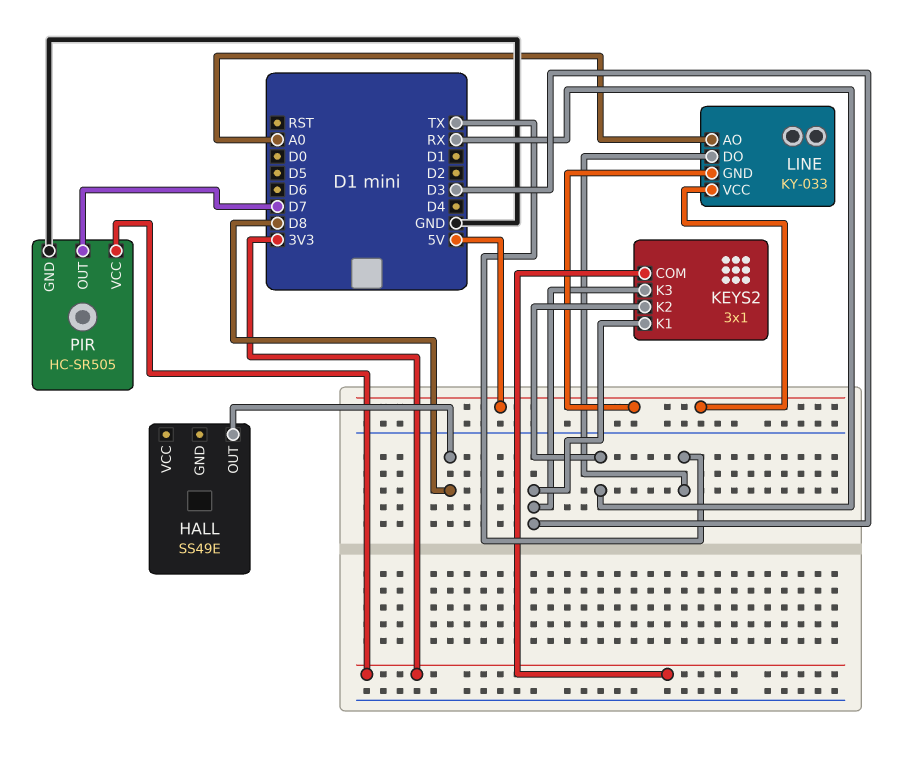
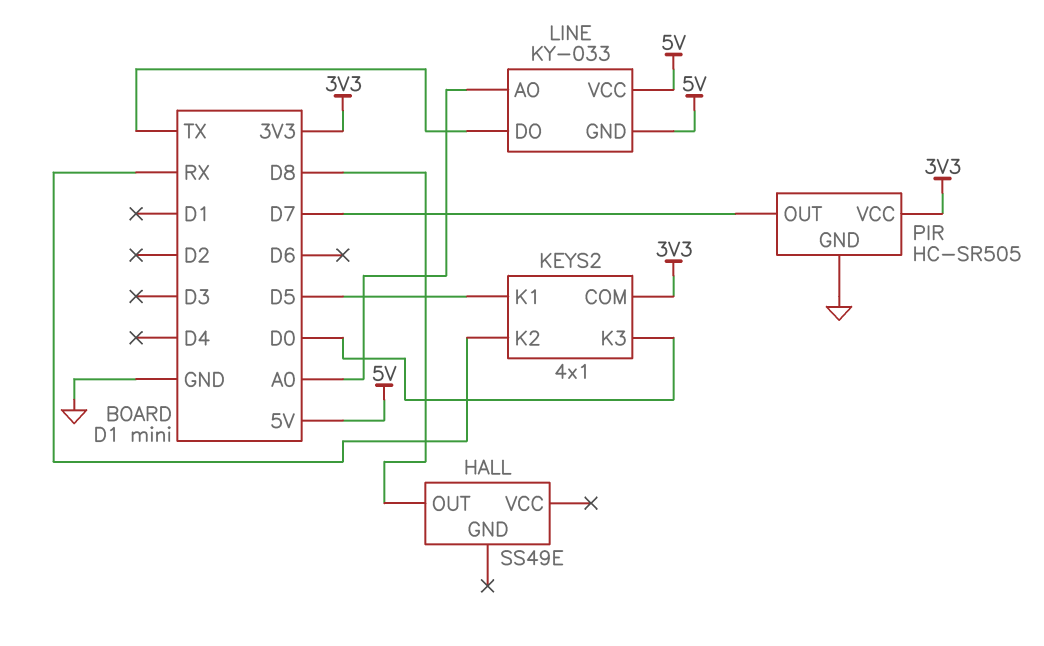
KEYS2: 3x1 -> 4x1
KEYS2 pin K1: D3 -> D5
KEYS2 pin K3: D3 -> D0

